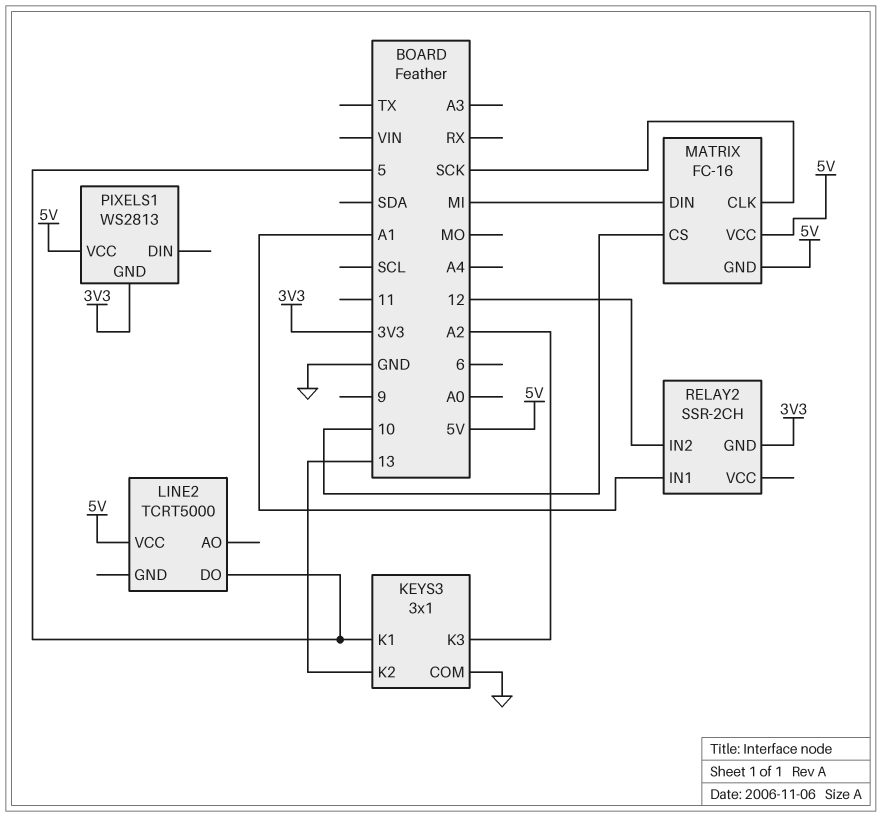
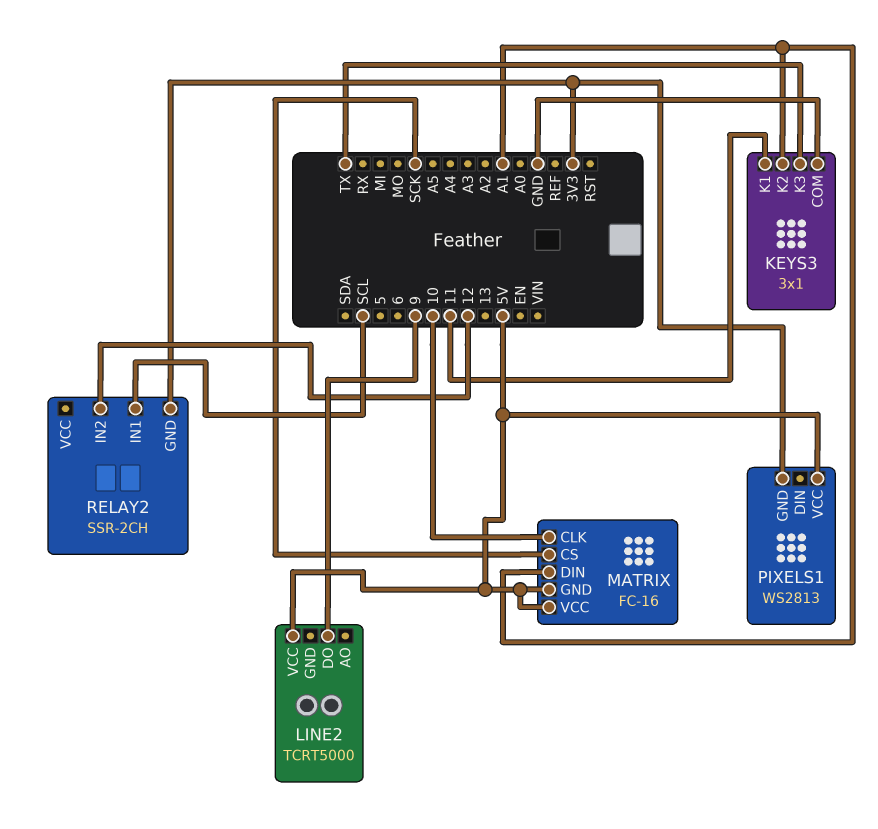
KEYS3 pin K1: 5 -> 11
KEYS3 pin K2: 13 -> A1
KEYS3 pin K3: A2 -> TX
LINE2 pin DO: 5 -> 9
MATRIX pin CLK: SCK -> 10
MATRIX pin CS: 10 -> SCK
MATRIX pin DIN: MI -> A1
RELAY2 pin IN1: A1 -> SCL

